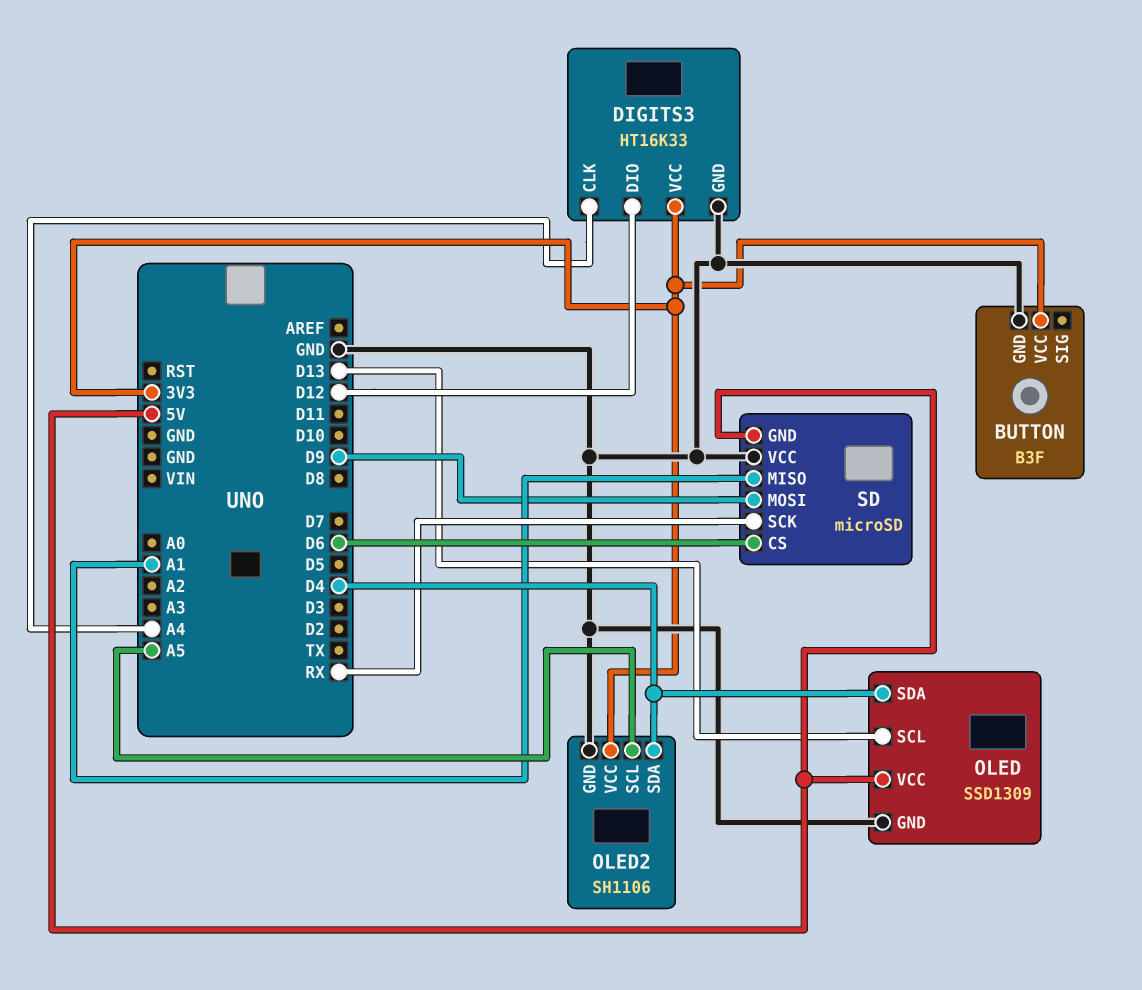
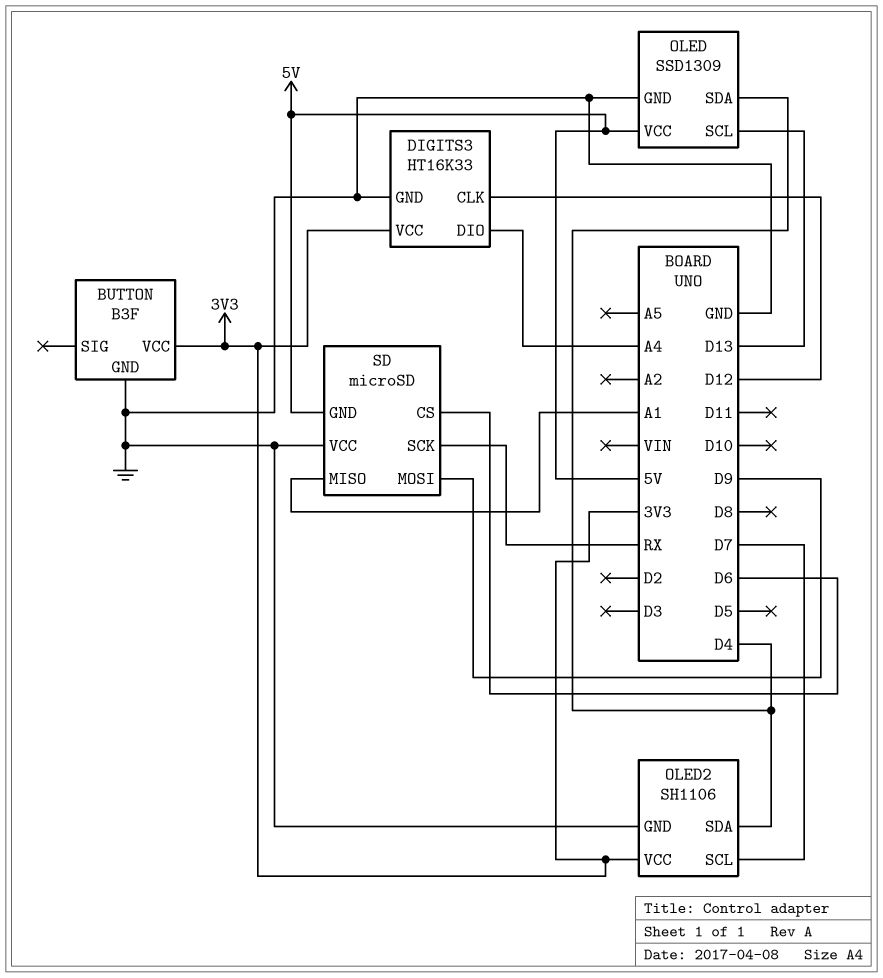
DIGITS3 pin CLK: A4 -> D12
DIGITS3 pin DIO: D12 -> A4
OLED2 pin SCL: A5 -> D7

